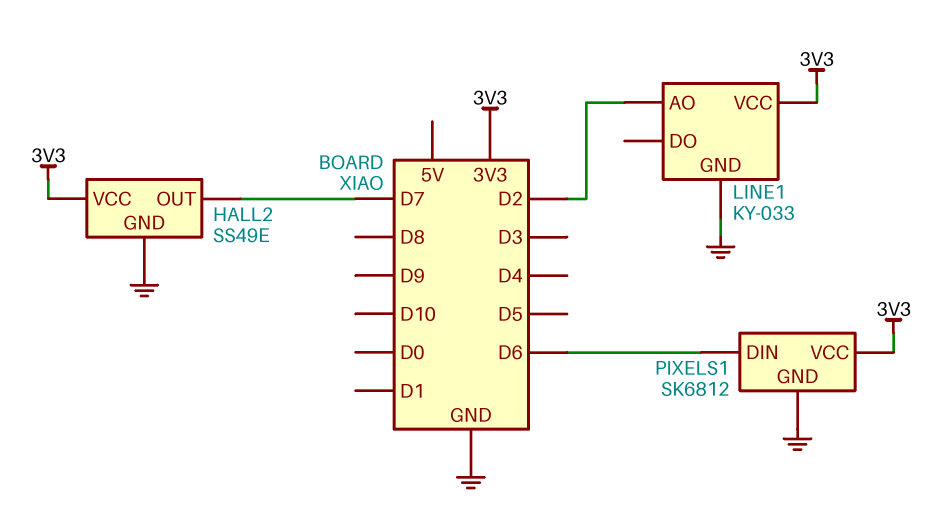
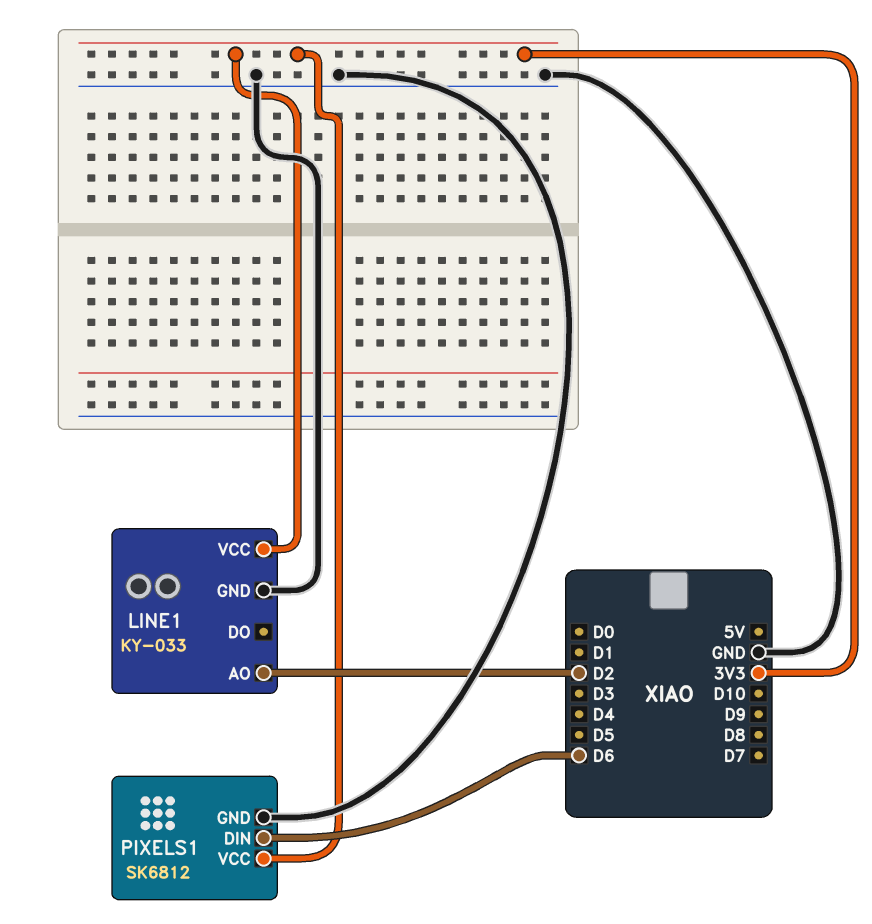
HALL2: SS49E -> none
HALL2 pin GND: GND -> none
HALL2 pin OUT: D7 -> none
HALL2 pin VCC: 3V3 -> none

